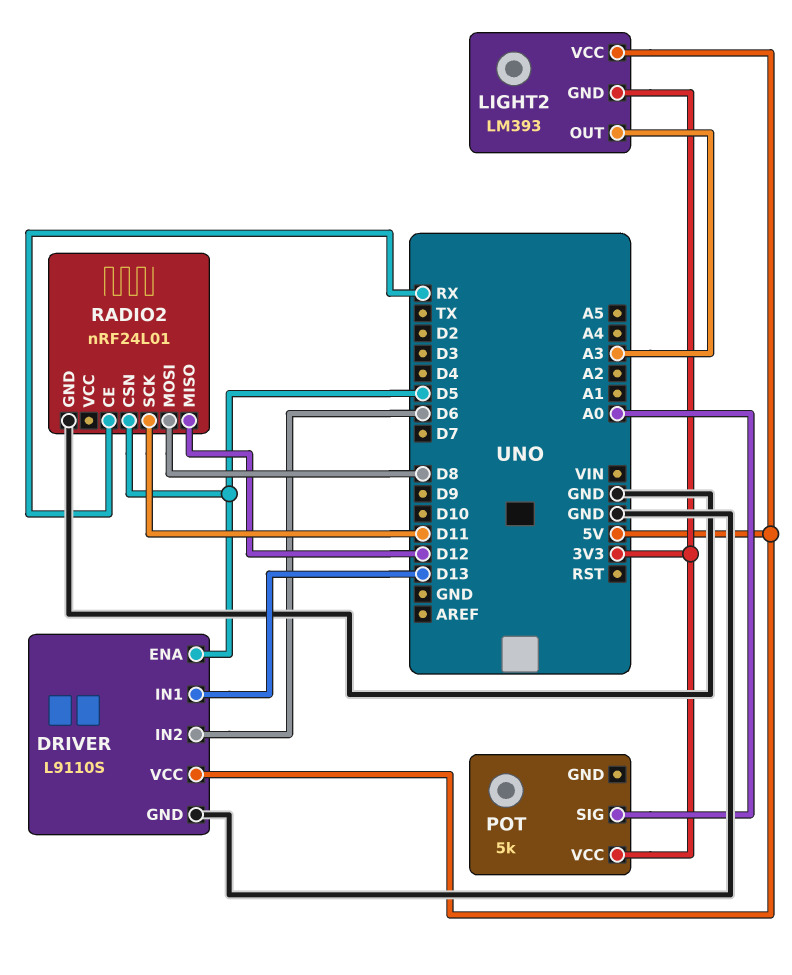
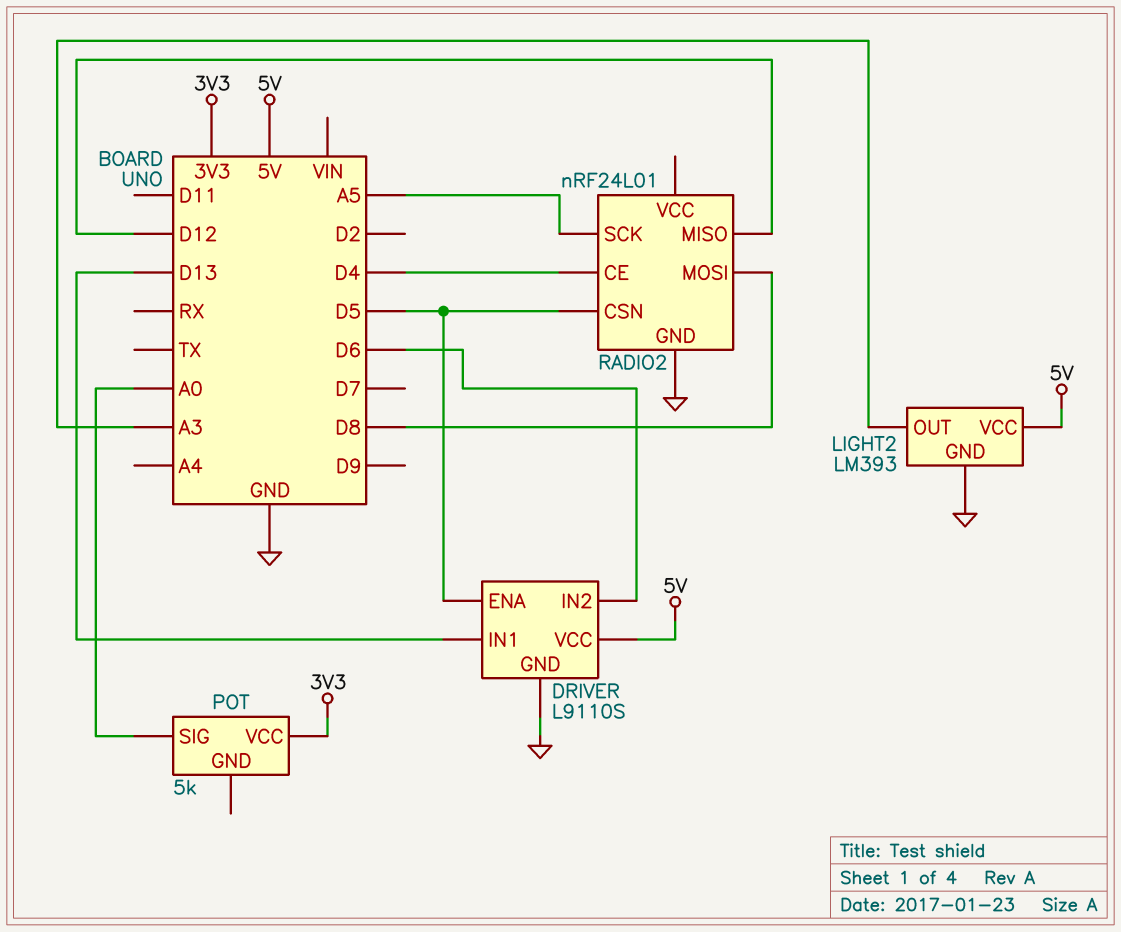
LIGHT2 pin GND: 3V3 -> GND
RADIO2 pin CE: RX -> D4
RADIO2 pin SCK: D11 -> A5

